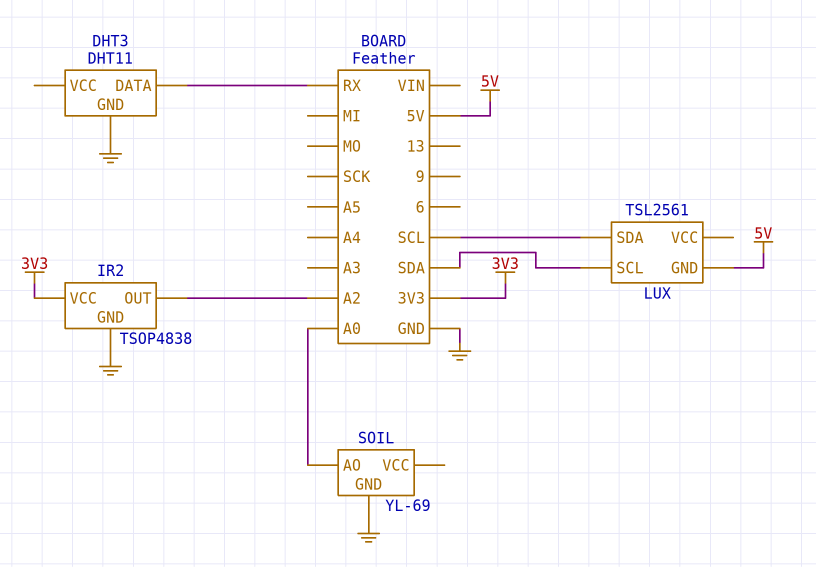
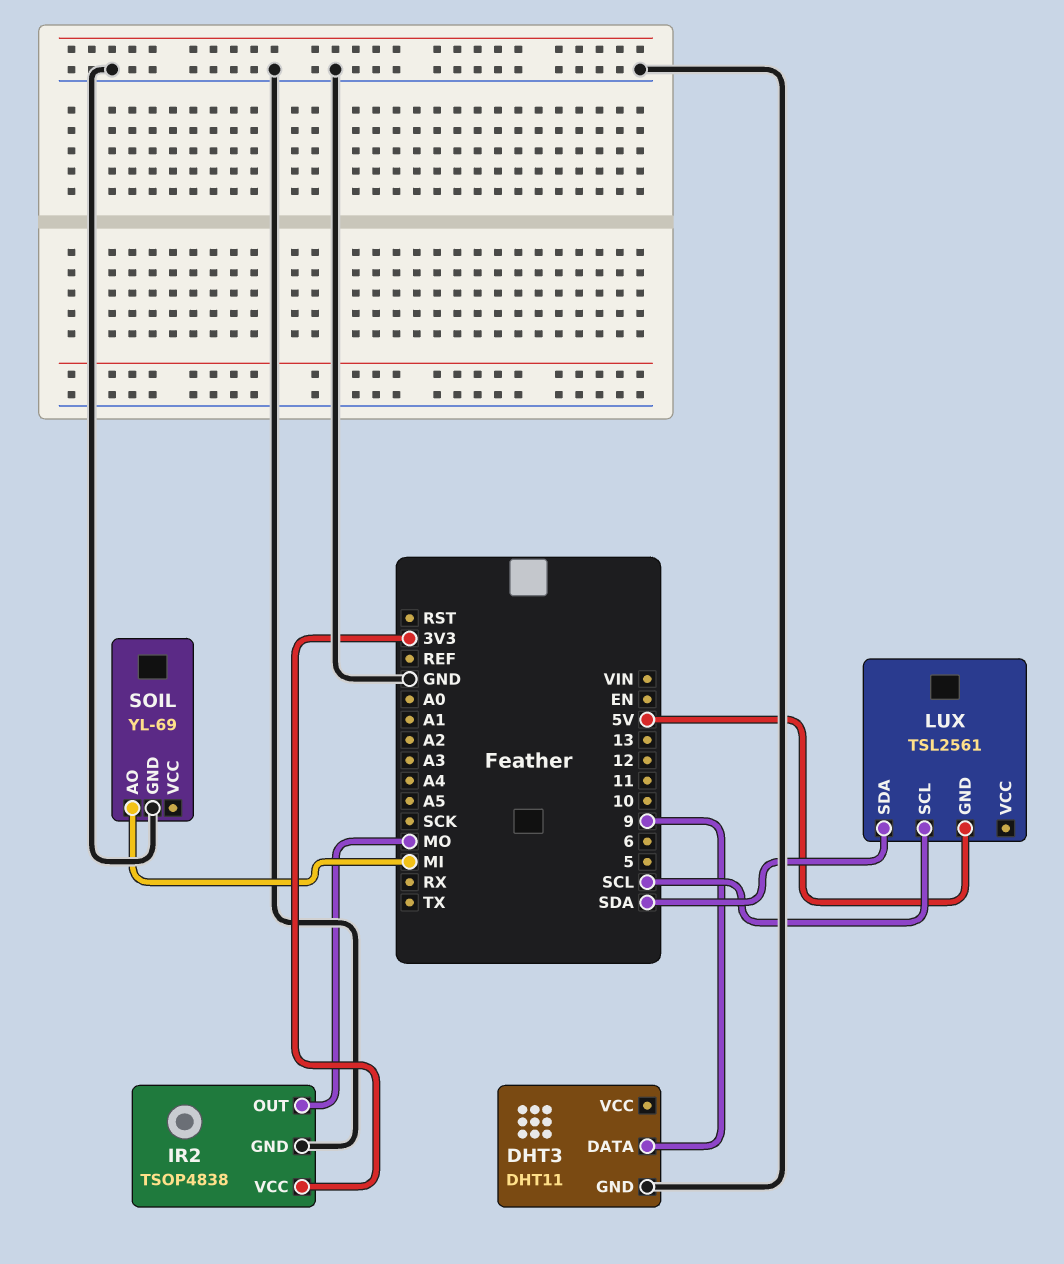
DHT3 pin DATA: RX -> 9
IR2 pin OUT: A2 -> MO
LUX pin SCL: SDA -> SCL
LUX pin SDA: SCL -> SDA
SOIL pin AO: A0 -> MI

